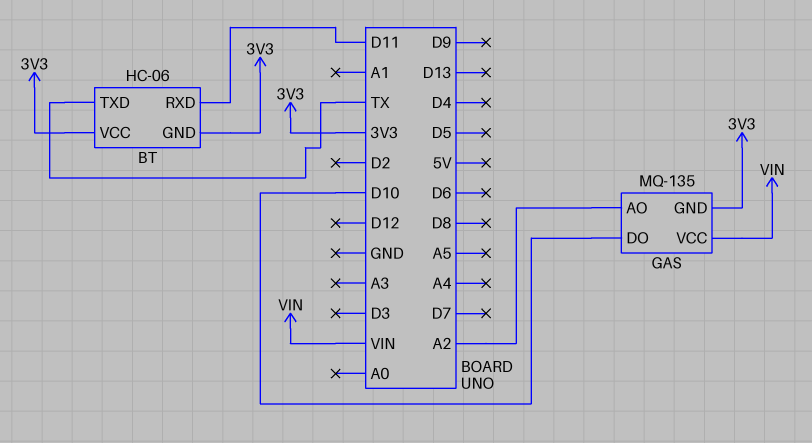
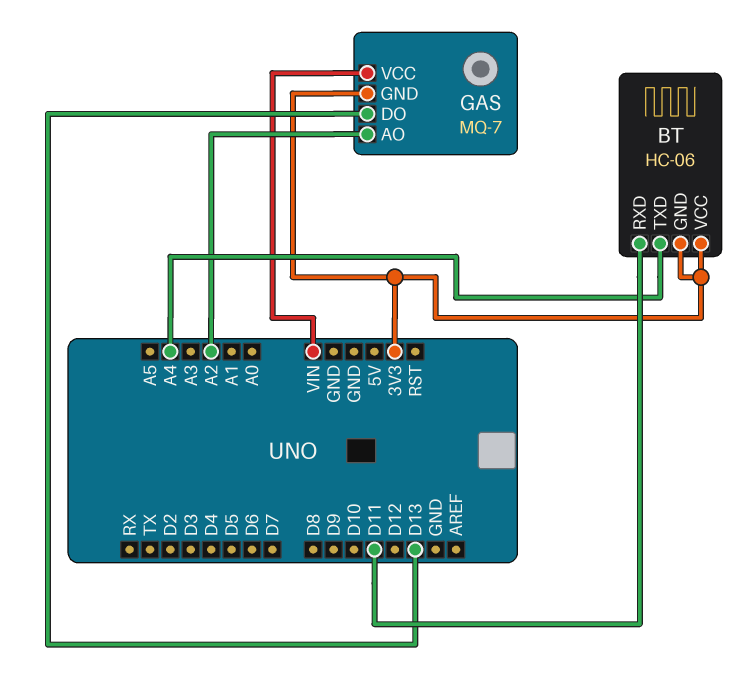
BT pin TXD: TX -> A4
GAS: MQ-135 -> MQ-7
GAS pin DO: D10 -> D13

